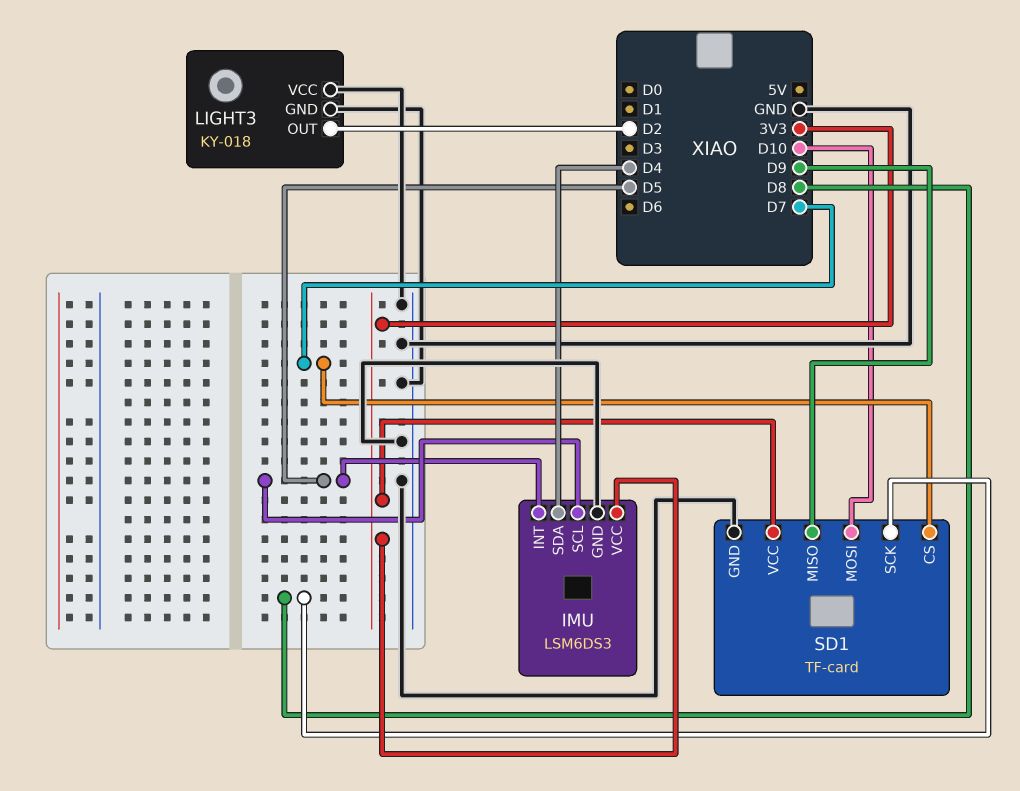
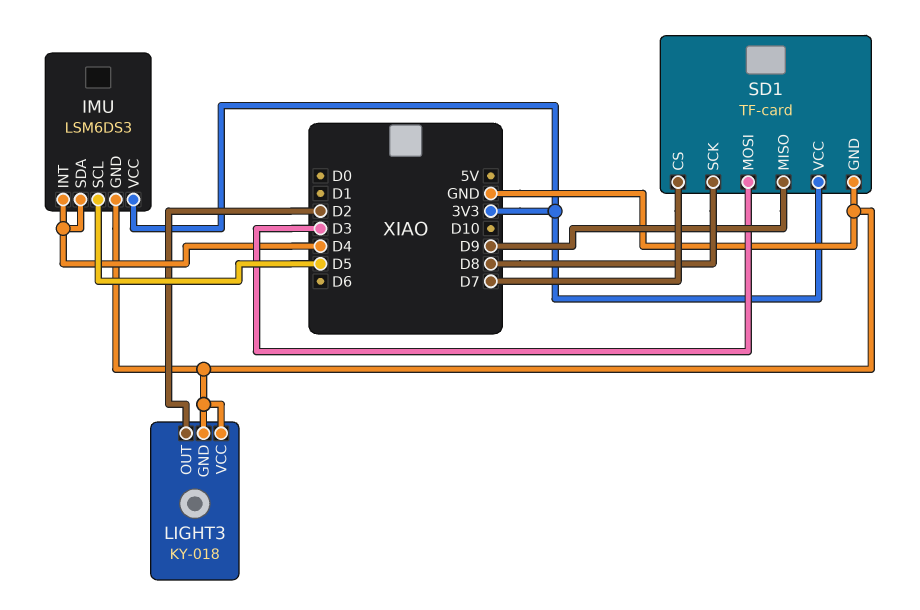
IMU pin INT: D5 -> D4
SD1 pin MOSI: D10 -> D3

